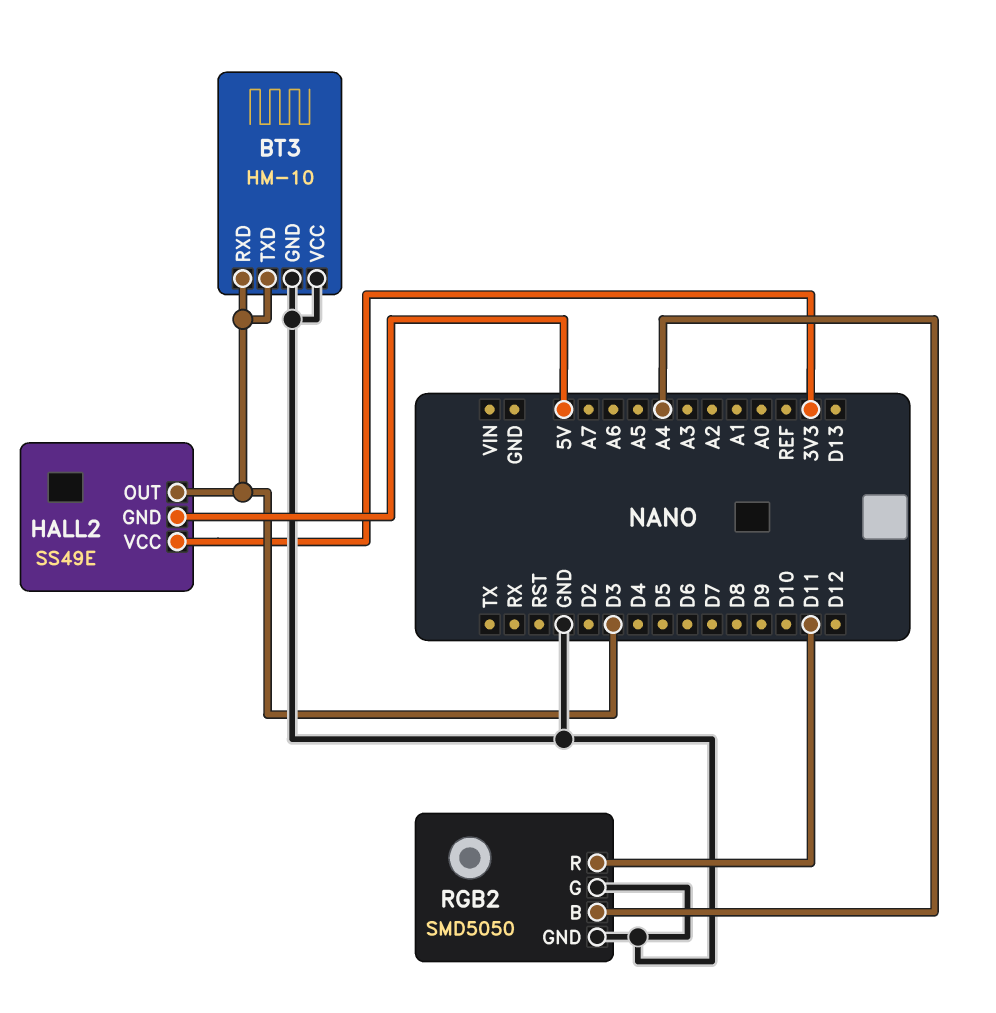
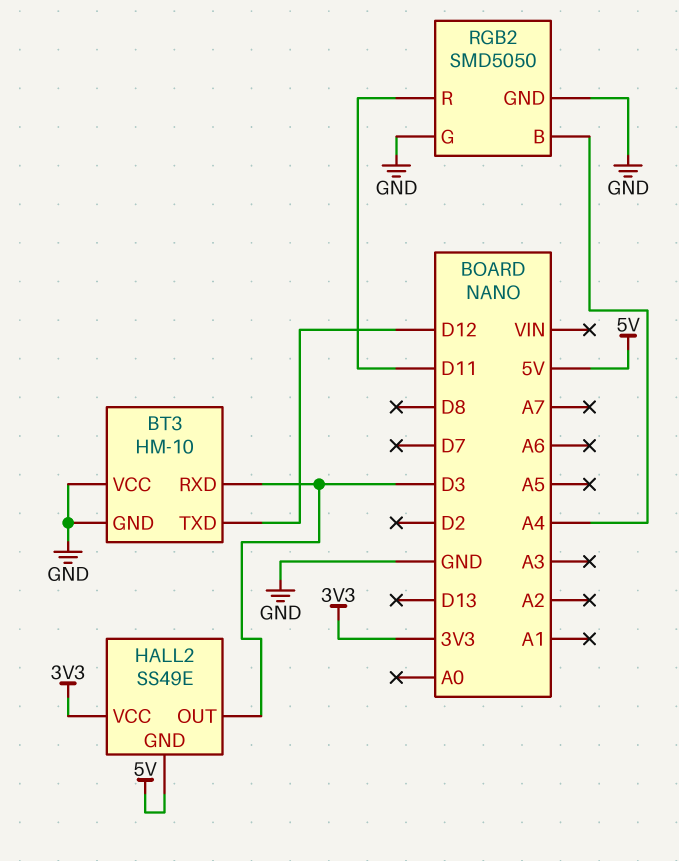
BT3 pin TXD: D3 -> D12

